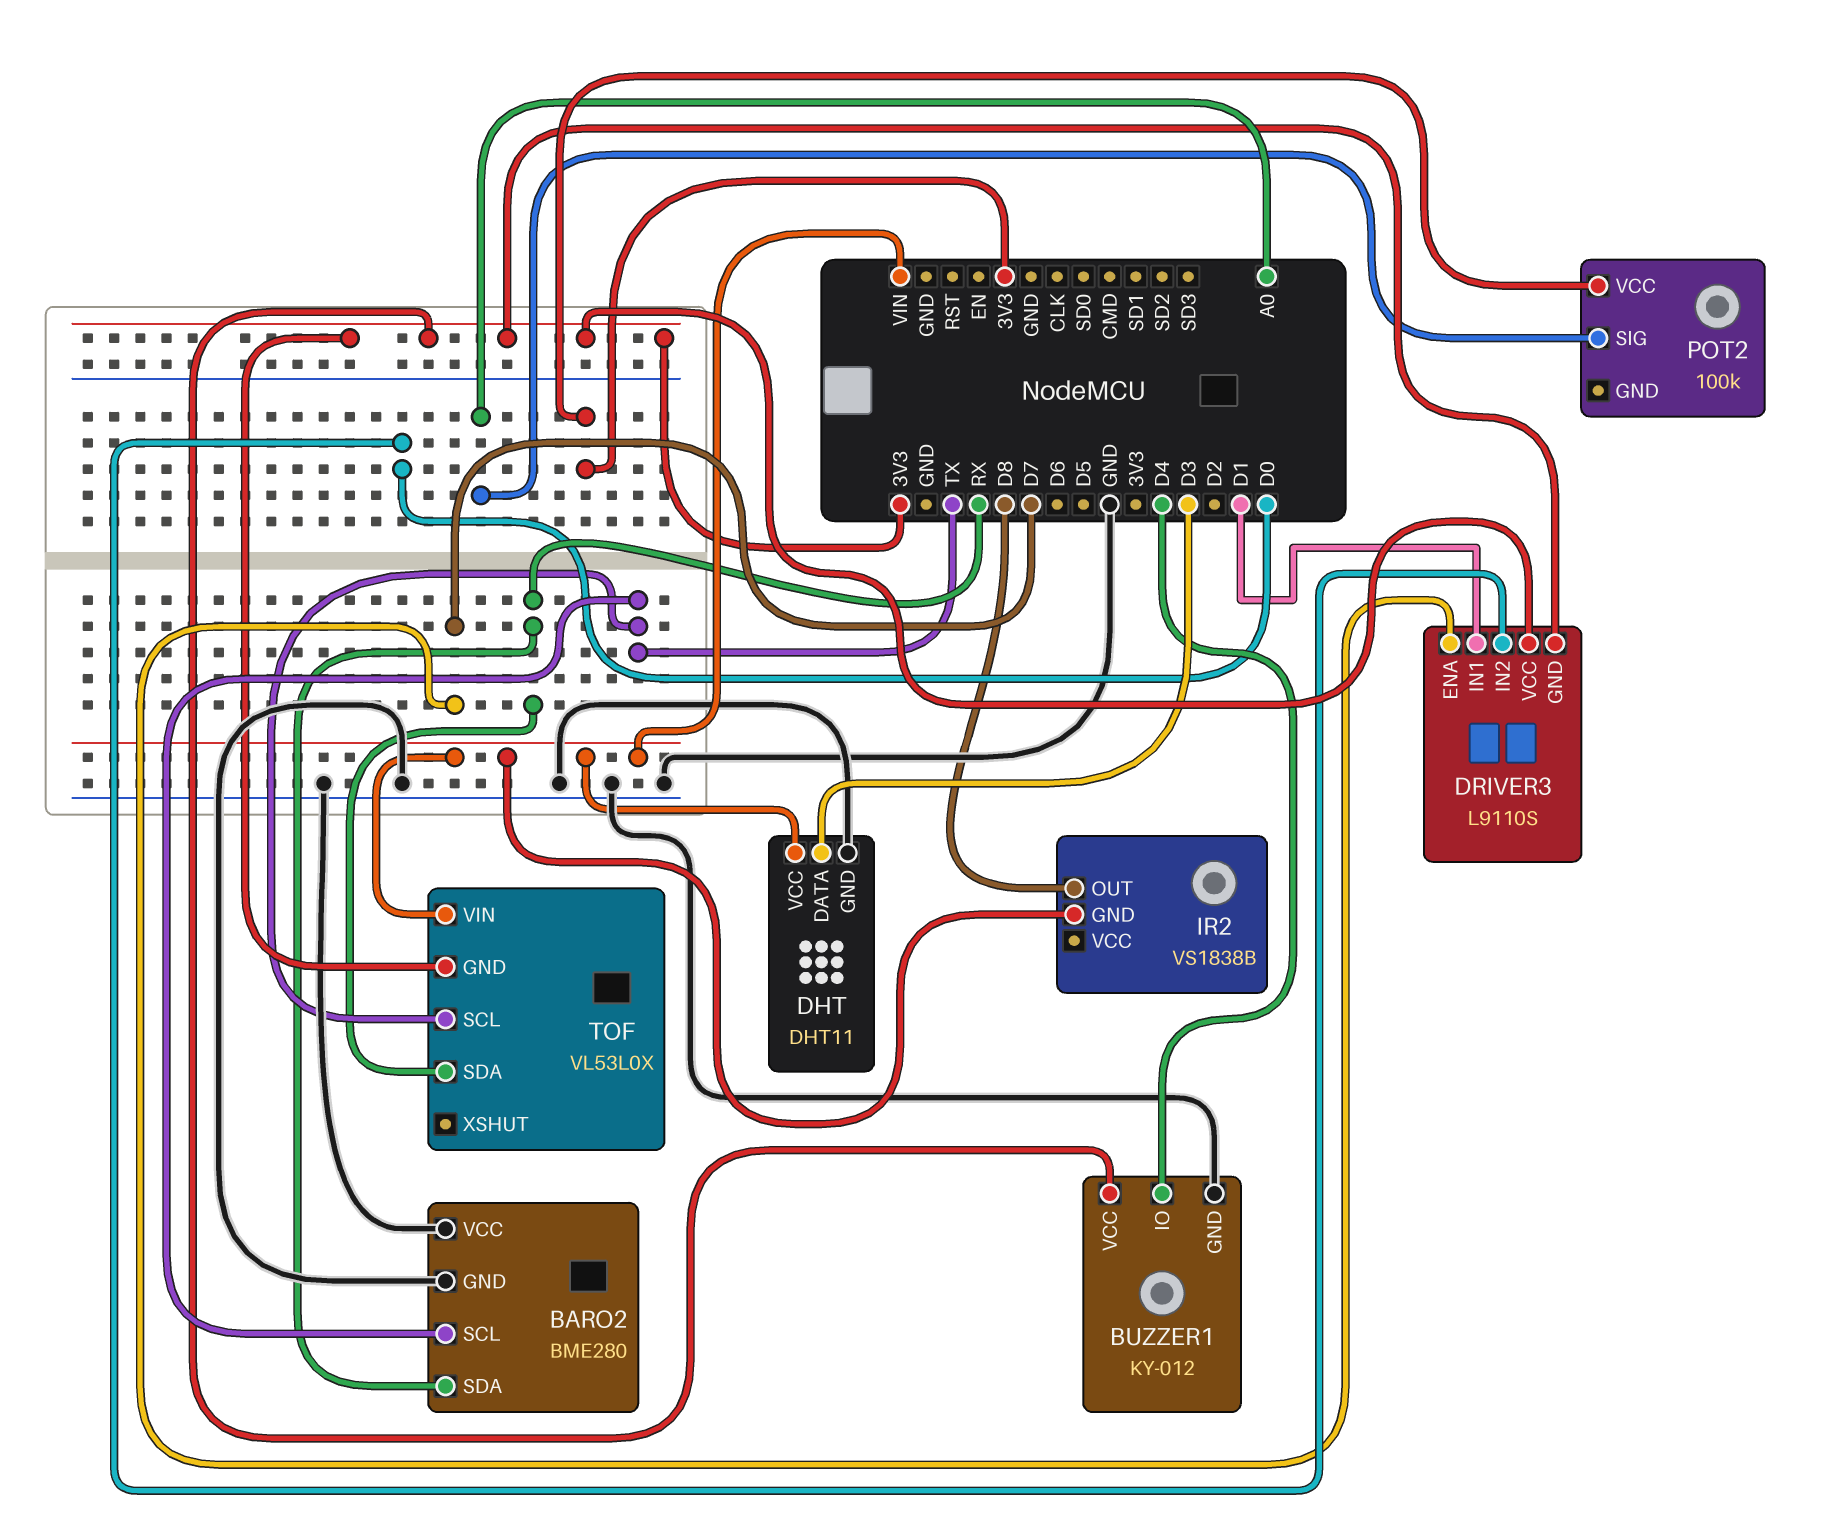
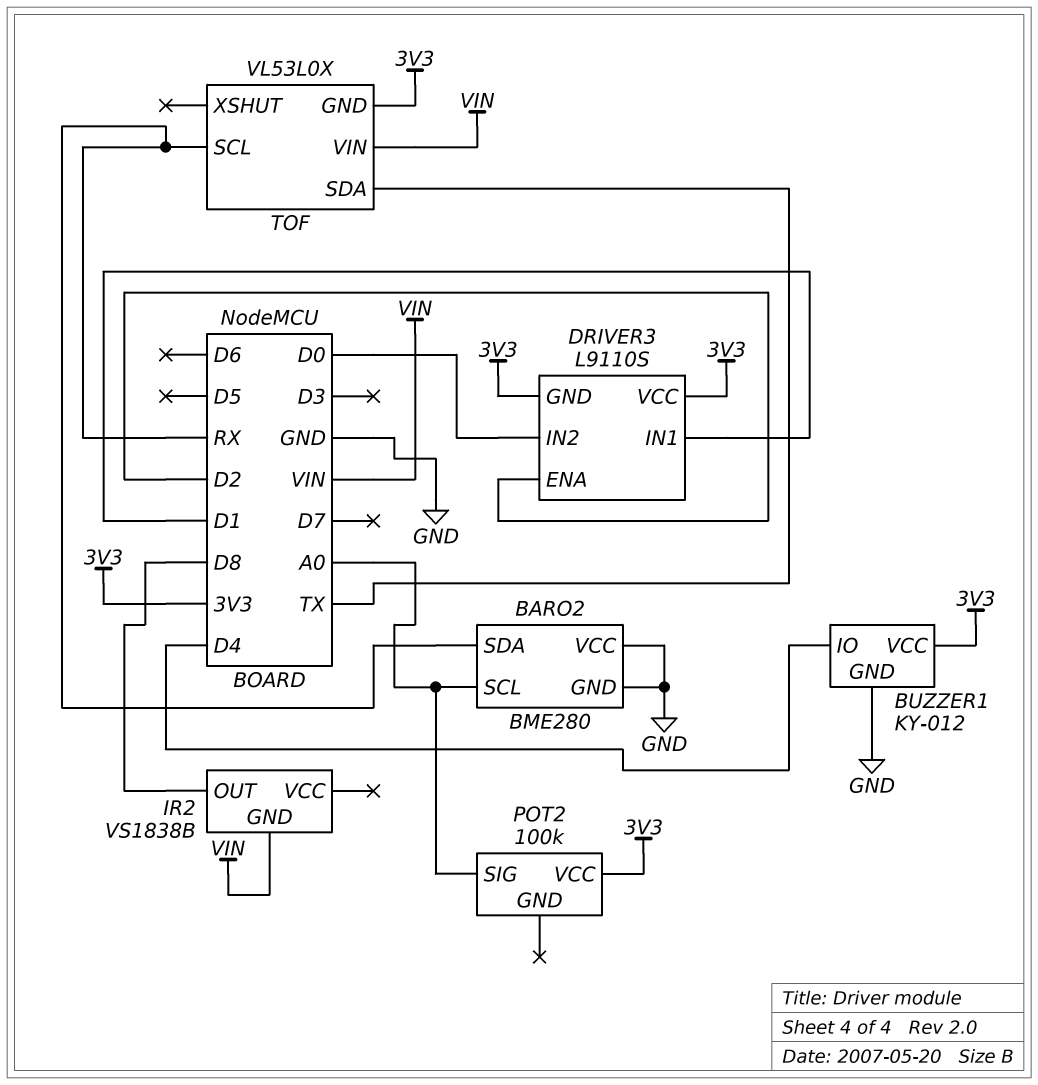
BARO2 pin SCL: TX -> A0
DHT: DHT11 -> none
DHT pin DATA: D3 -> none
DHT pin GND: GND -> none
DHT pin VCC: VIN -> none
DRIVER3 pin ENA: D7 -> D2
TOF pin SCL: TX -> RX
TOF pin SDA: RX -> TX

